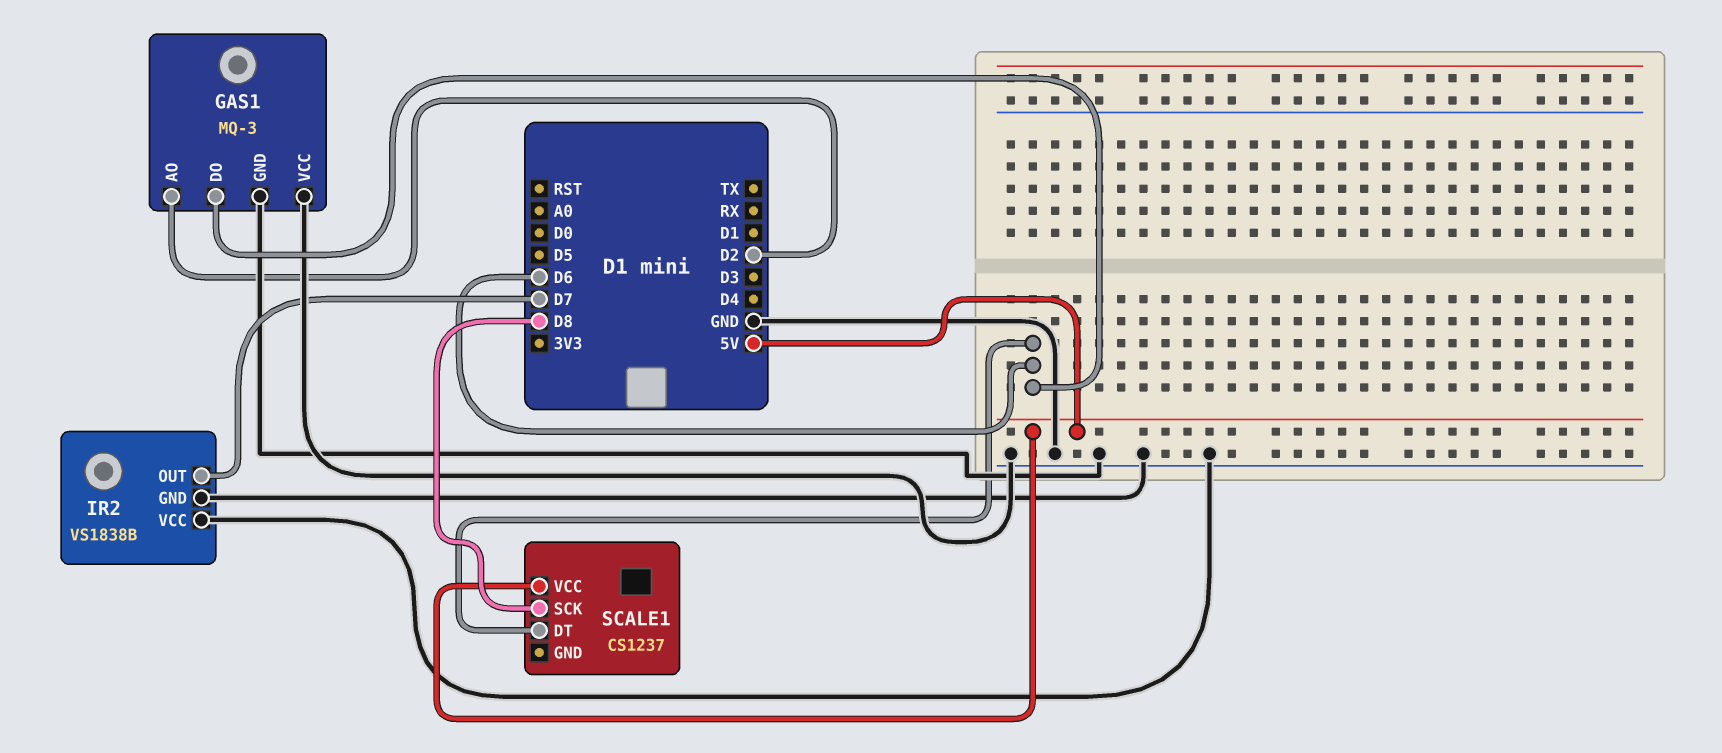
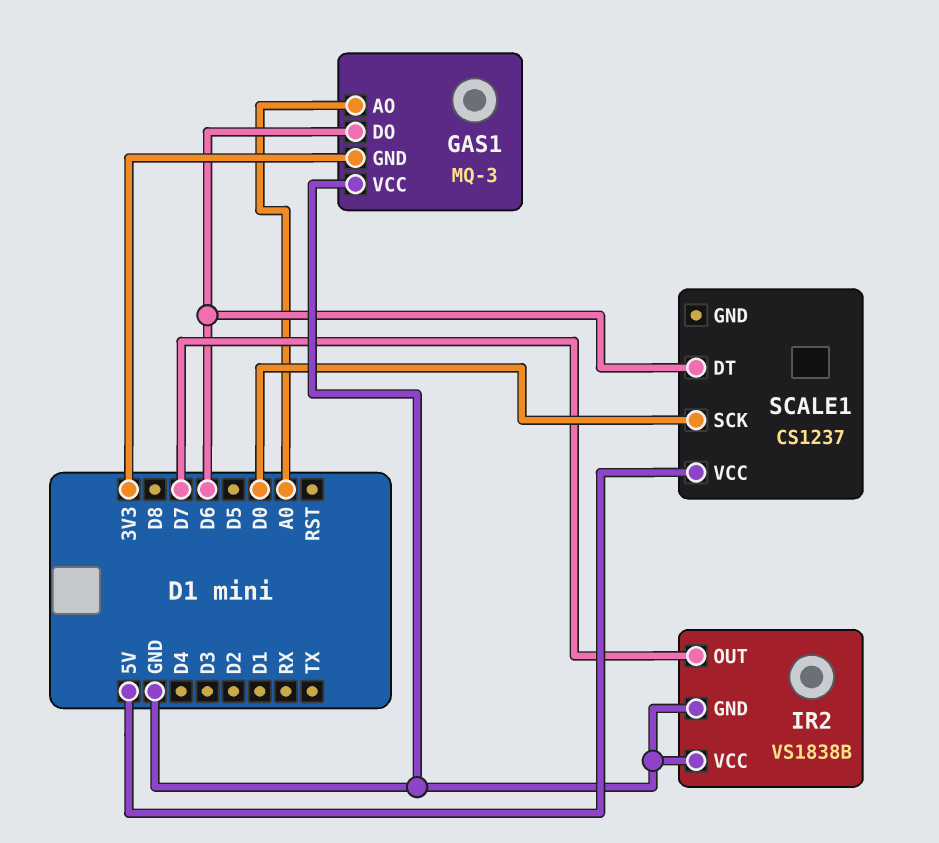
GAS1 pin AO: D2 -> A0
GAS1 pin GND: GND -> 3V3
SCALE1 pin SCK: D8 -> D0

